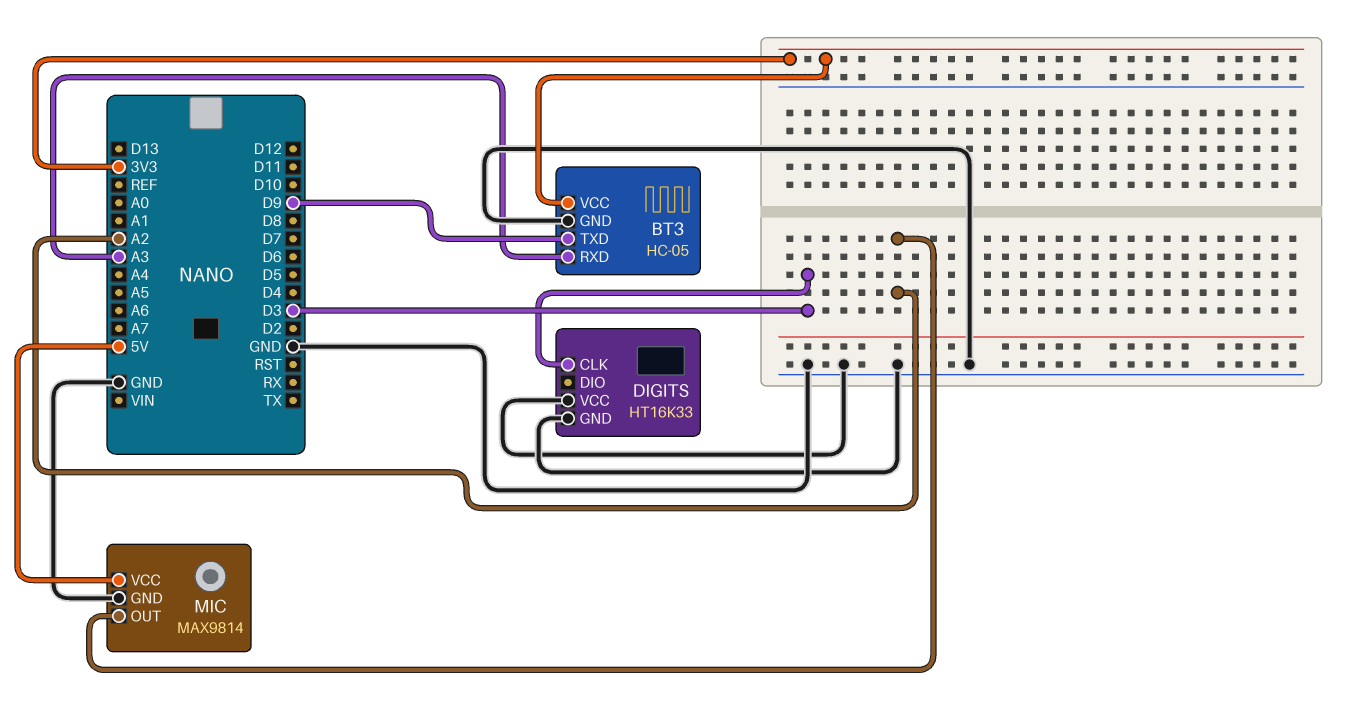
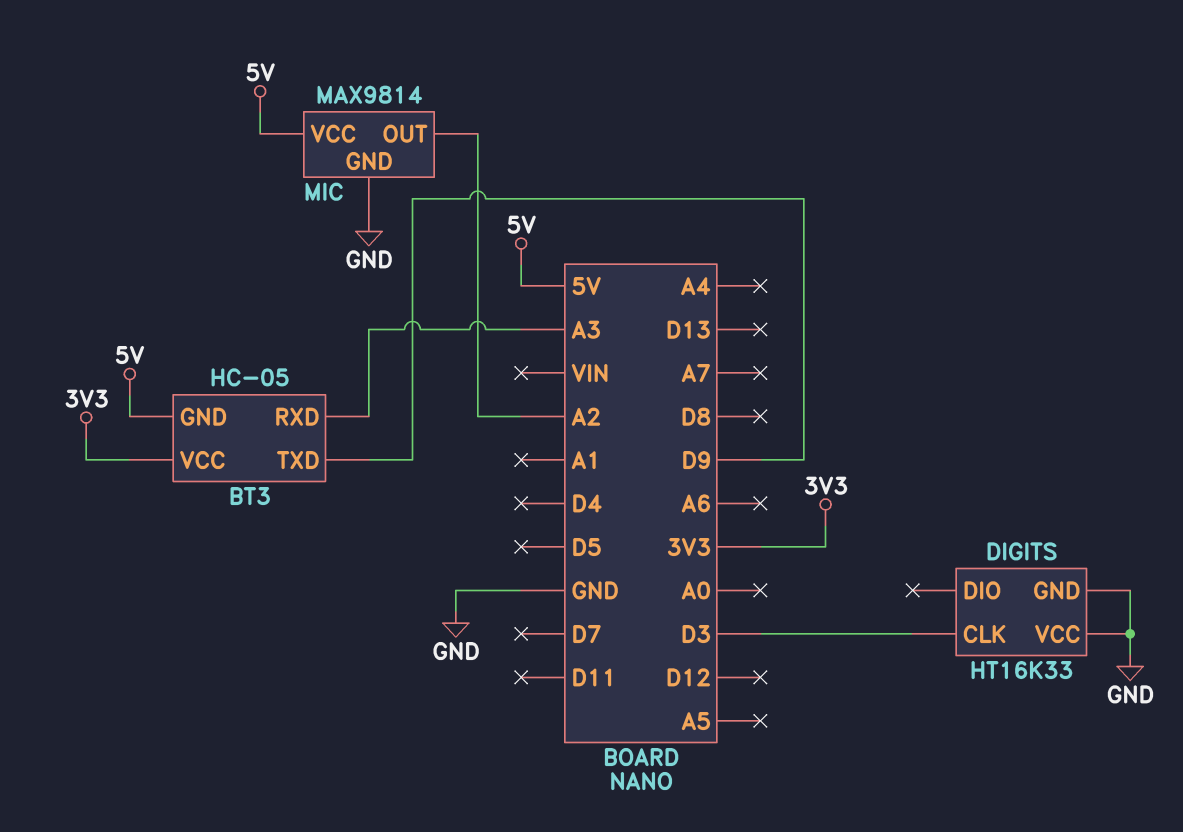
BT3 pin GND: GND -> 5V

